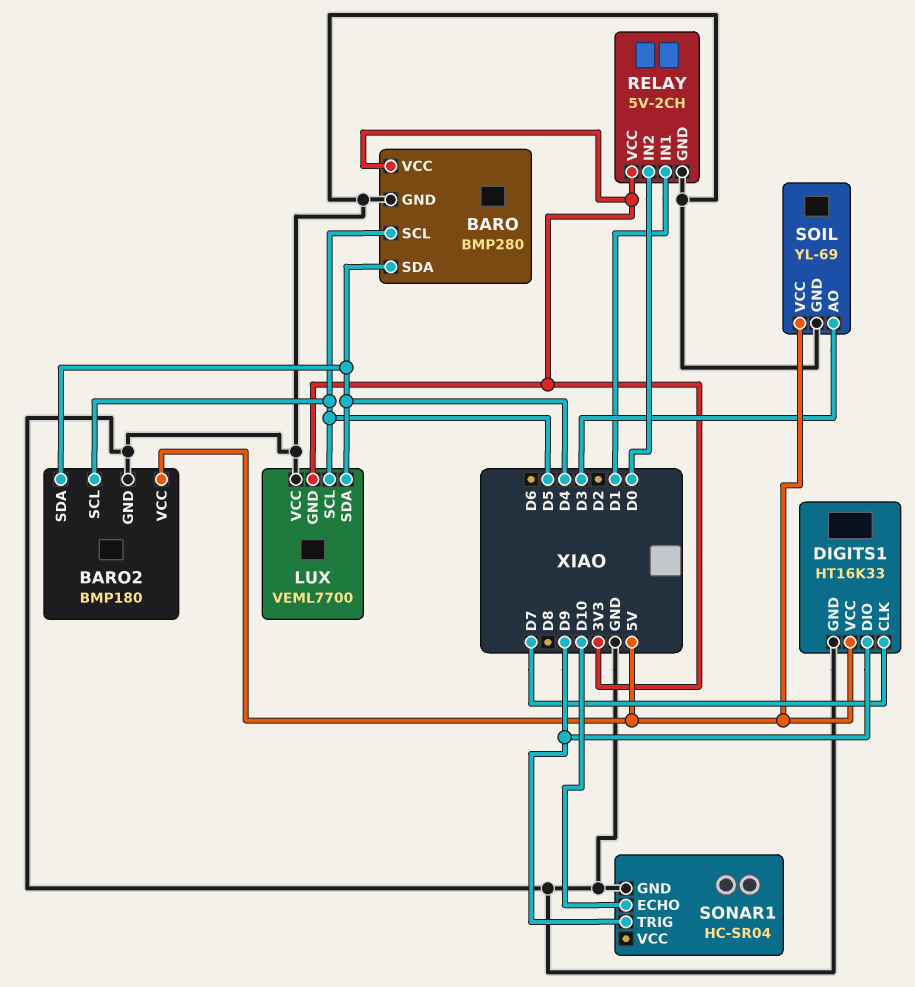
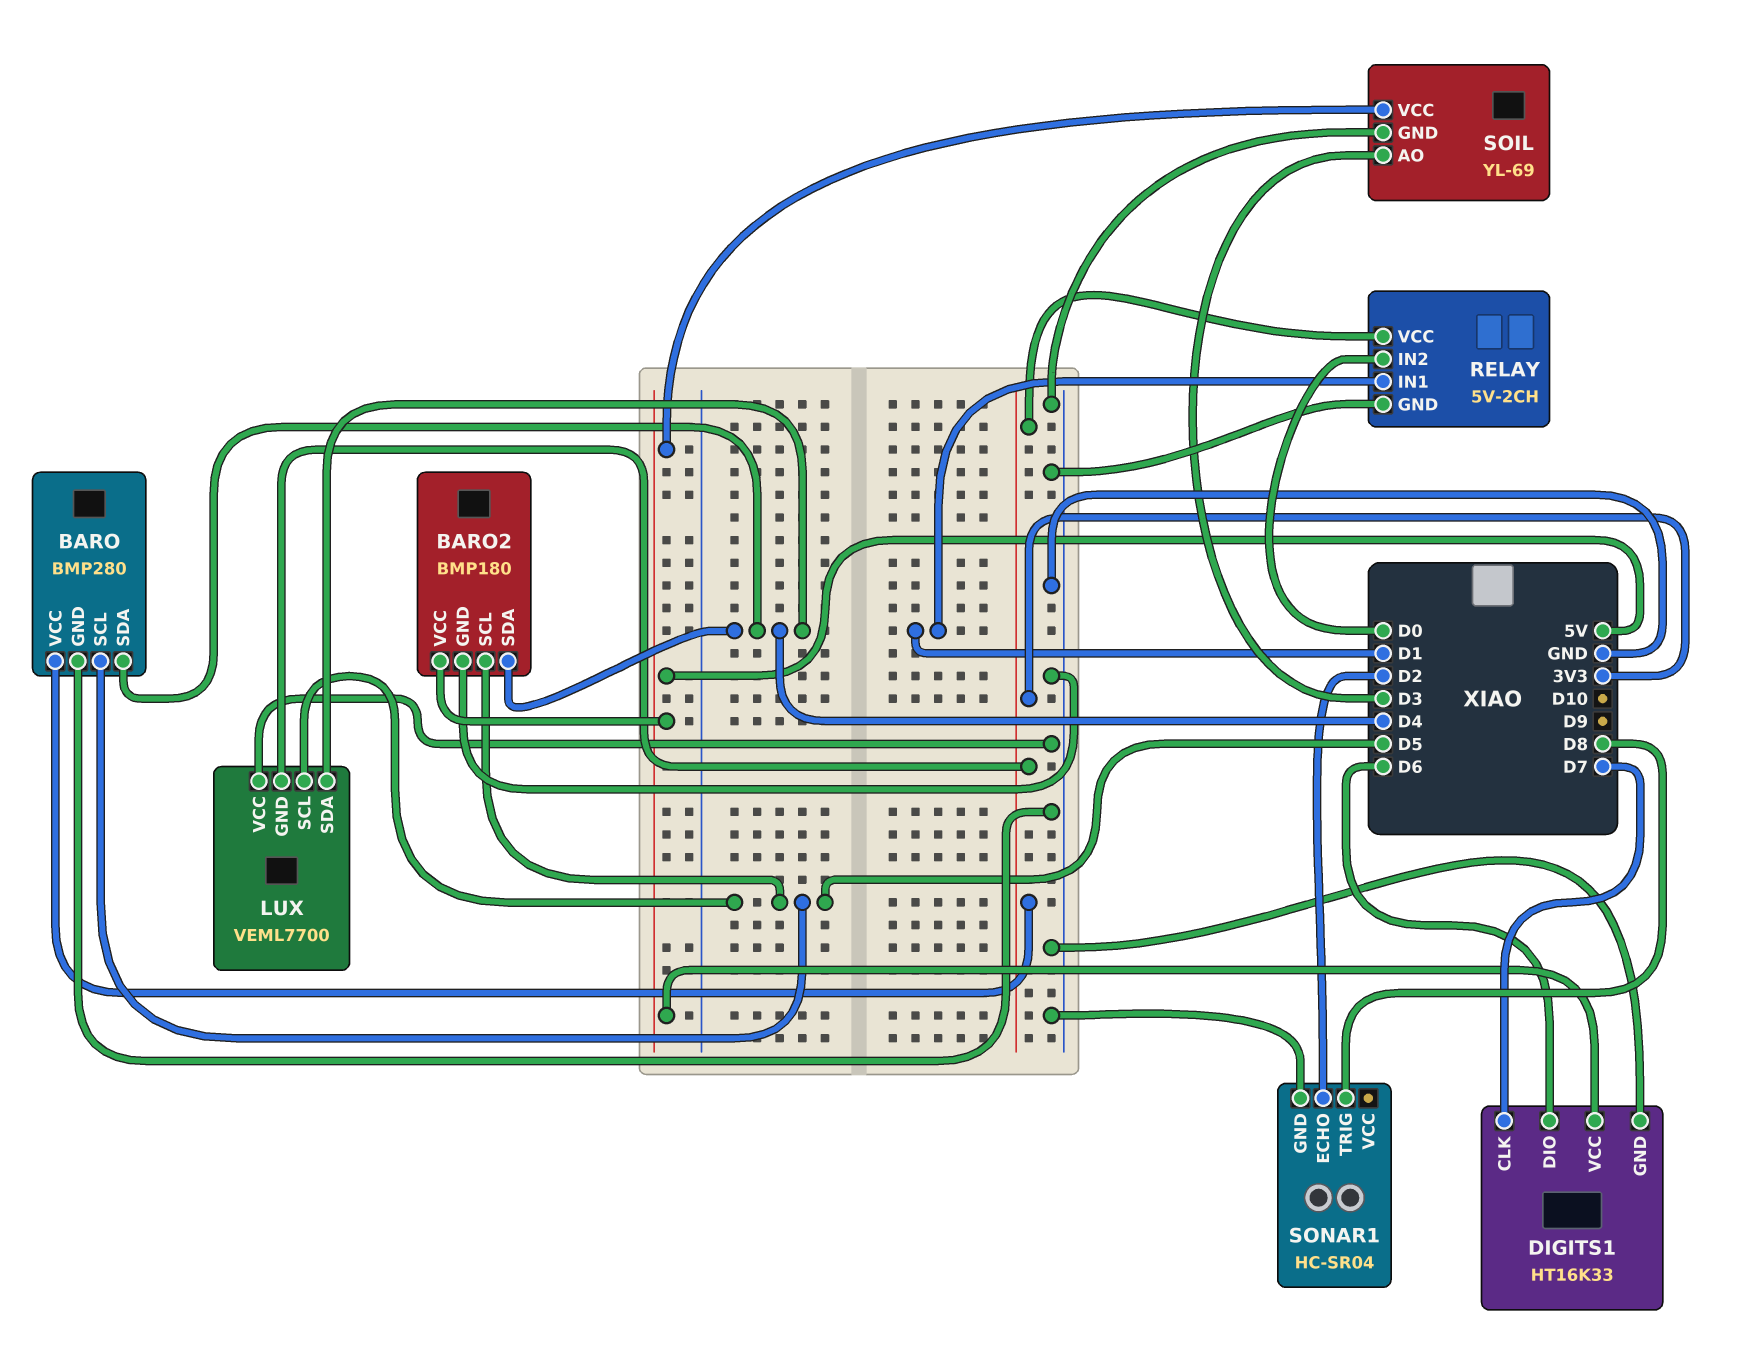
DIGITS1 pin DIO: D9 -> D6
SONAR1 pin ECHO: D10 -> D2
SONAR1 pin TRIG: D9 -> D8

